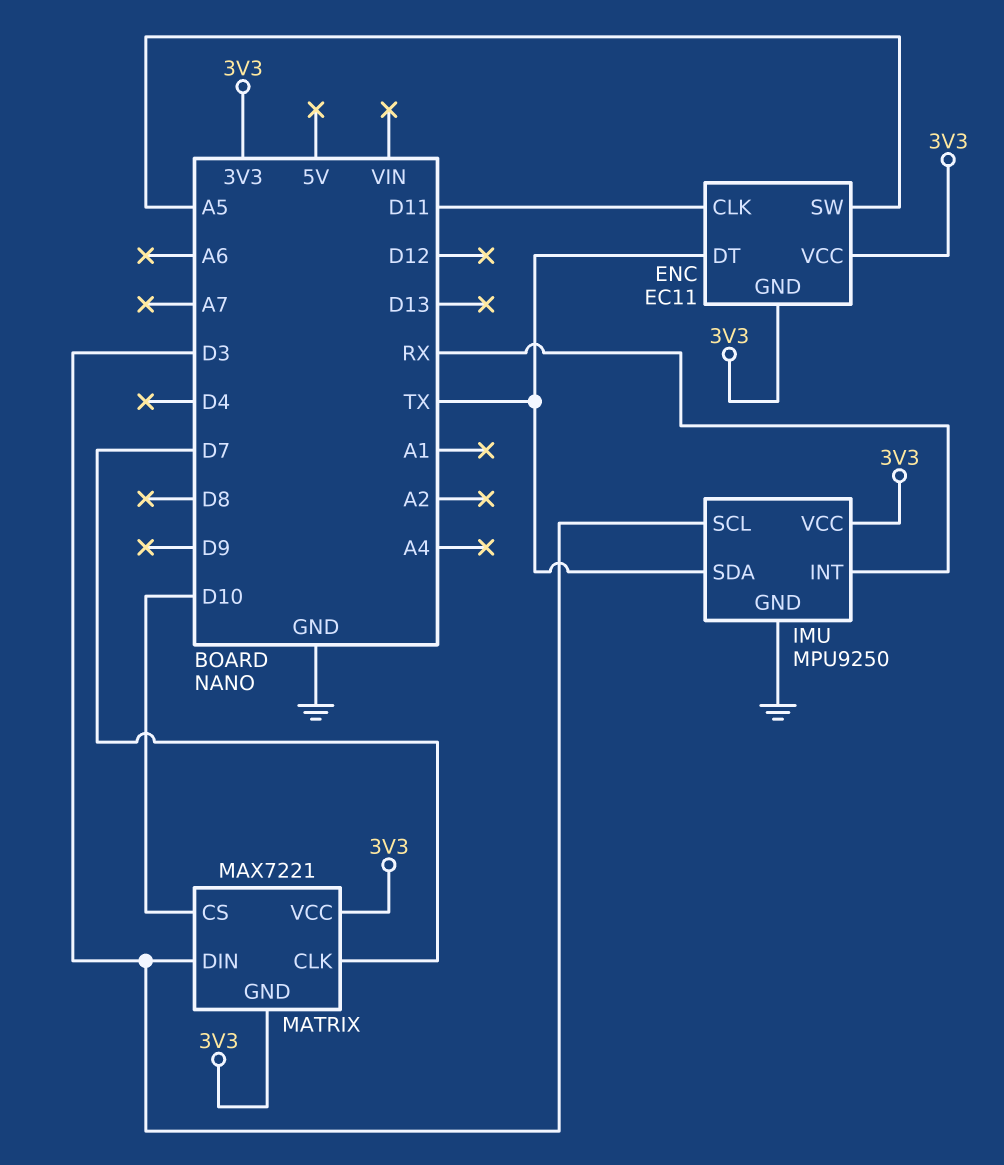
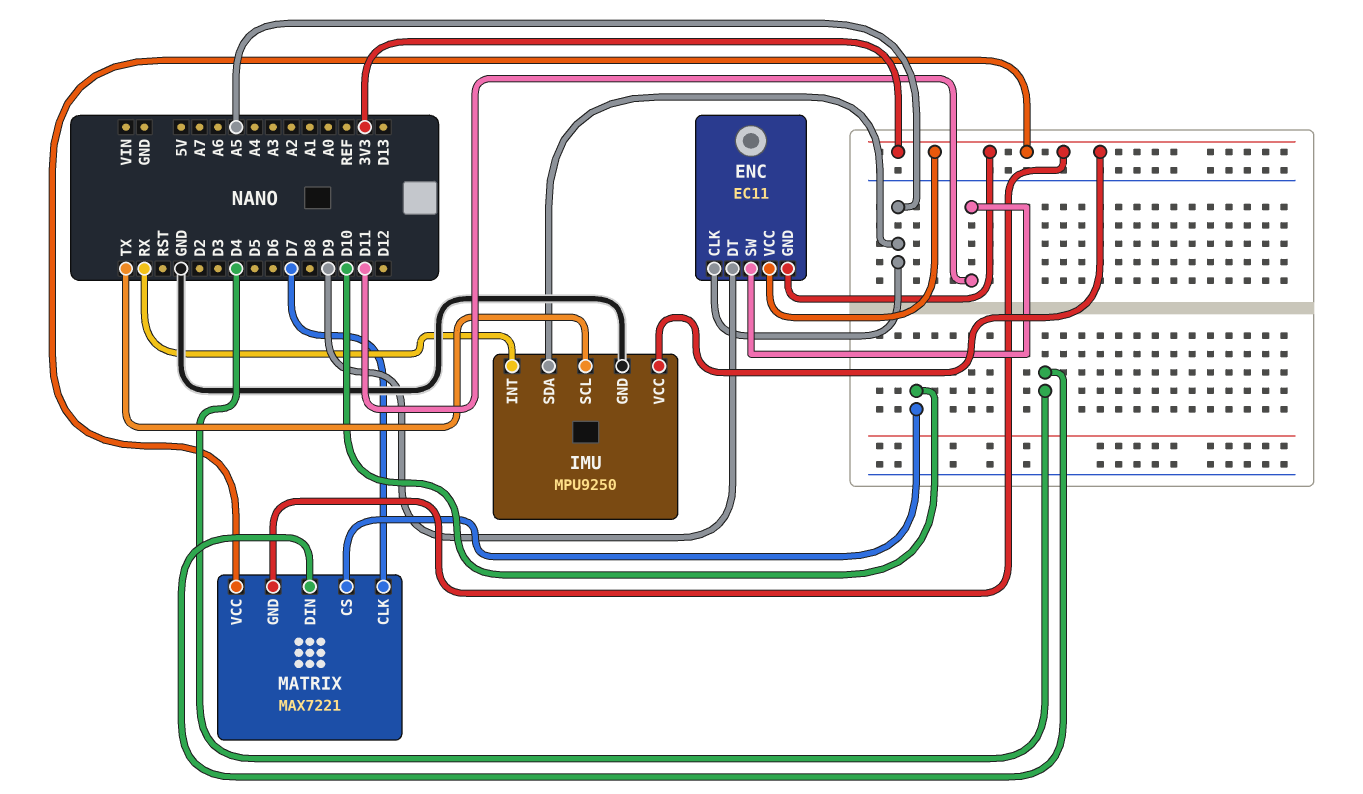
ENC pin CLK: D11 -> A5
ENC pin DT: TX -> D9
ENC pin SW: A5 -> D11
IMU pin SCL: D3 -> TX
IMU pin SDA: TX -> A5
MATRIX pin DIN: D3 -> D4

